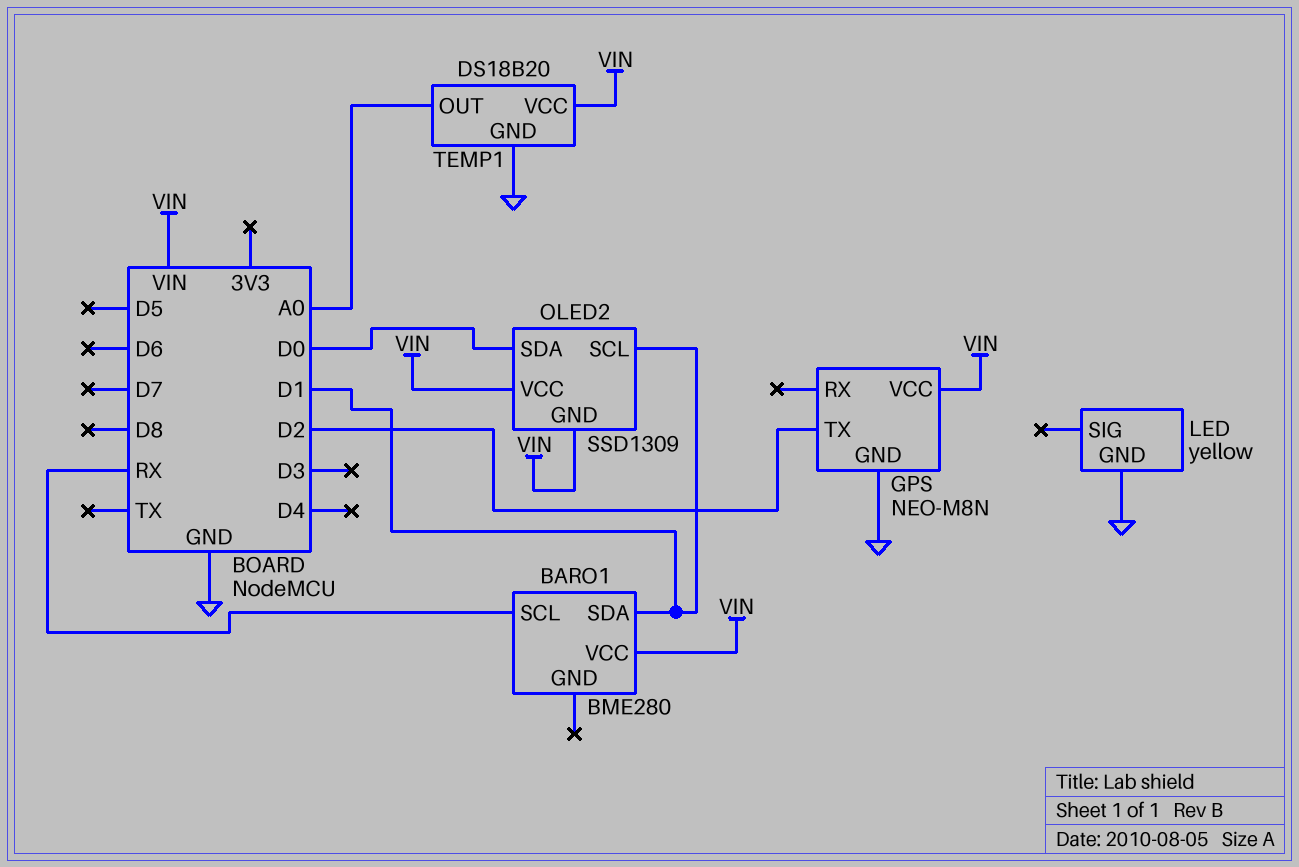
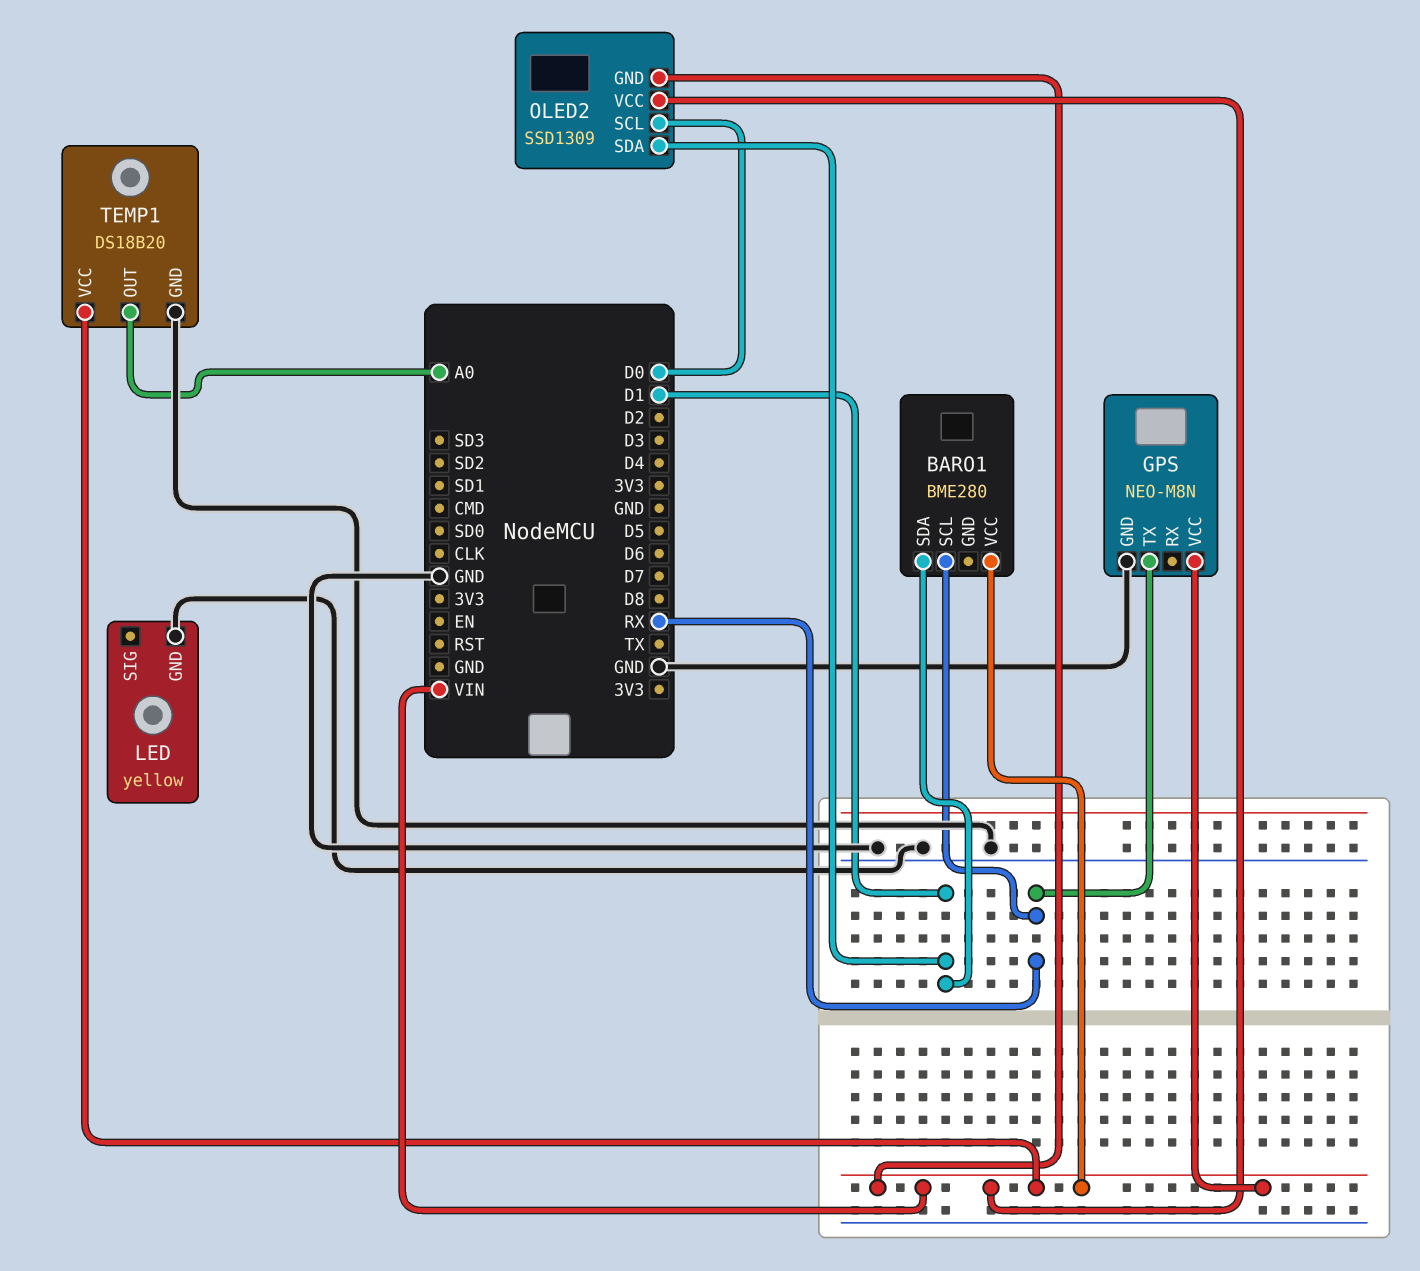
GPS pin TX: D2 -> RX
OLED2 pin SCL: D1 -> D0
OLED2 pin SDA: D0 -> D1

